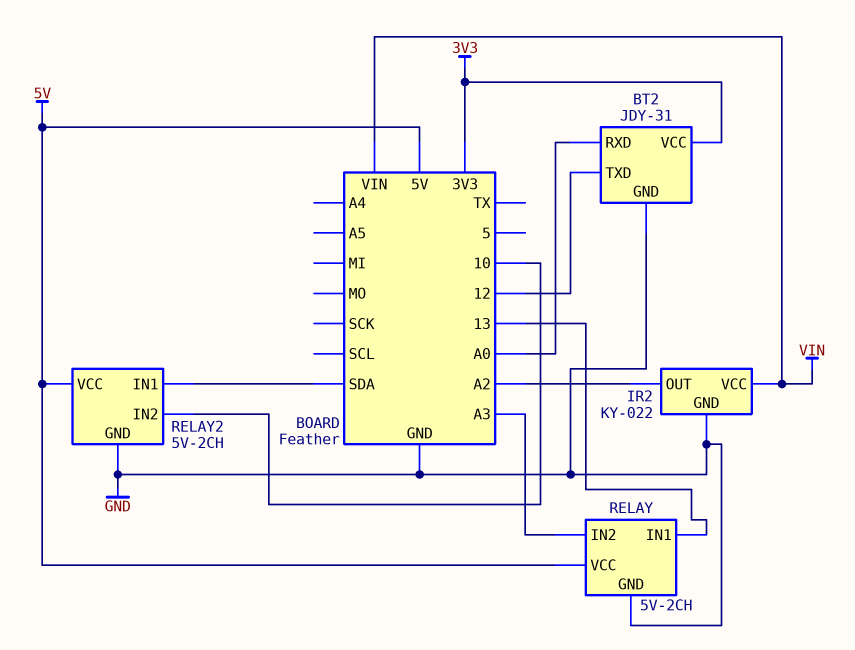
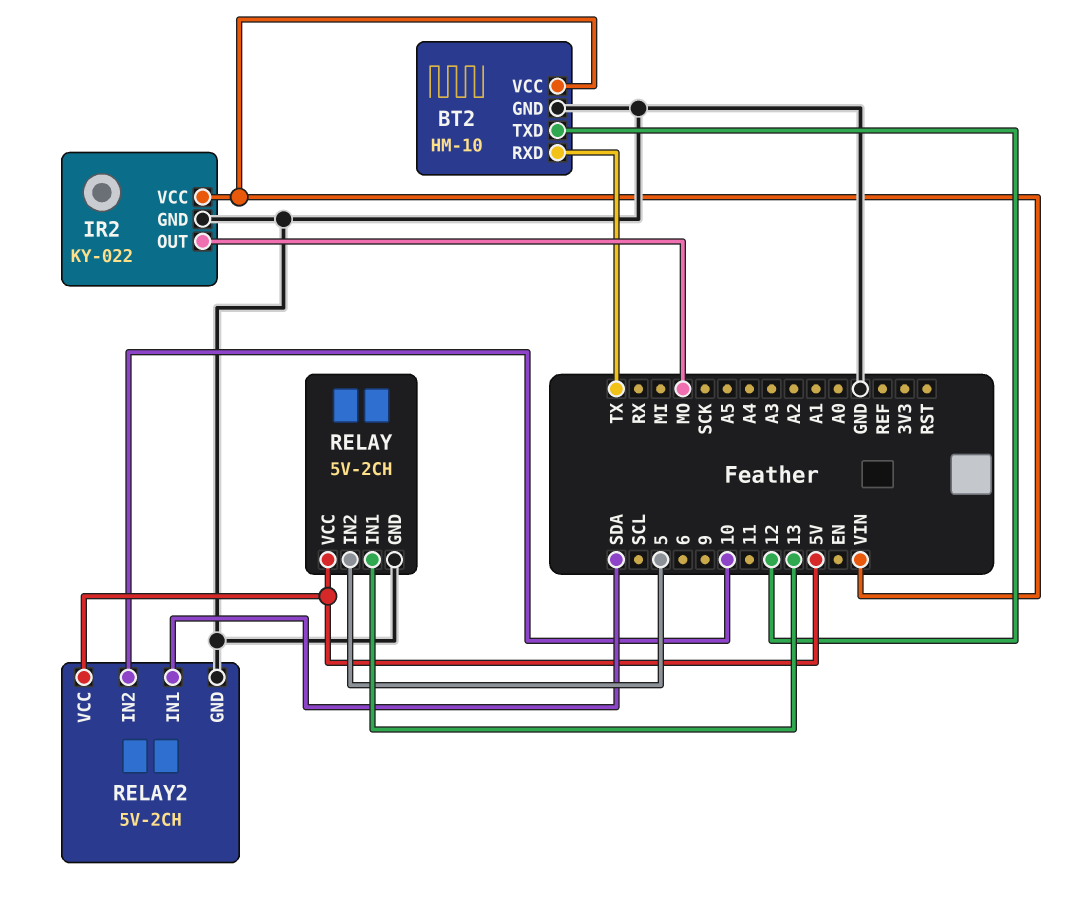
BT2: JDY-31 -> HM-10
BT2 pin RXD: A0 -> TX
BT2 pin VCC: 3V3 -> VIN
IR2 pin OUT: A2 -> MO
RELAY pin IN2: A3 -> 5

